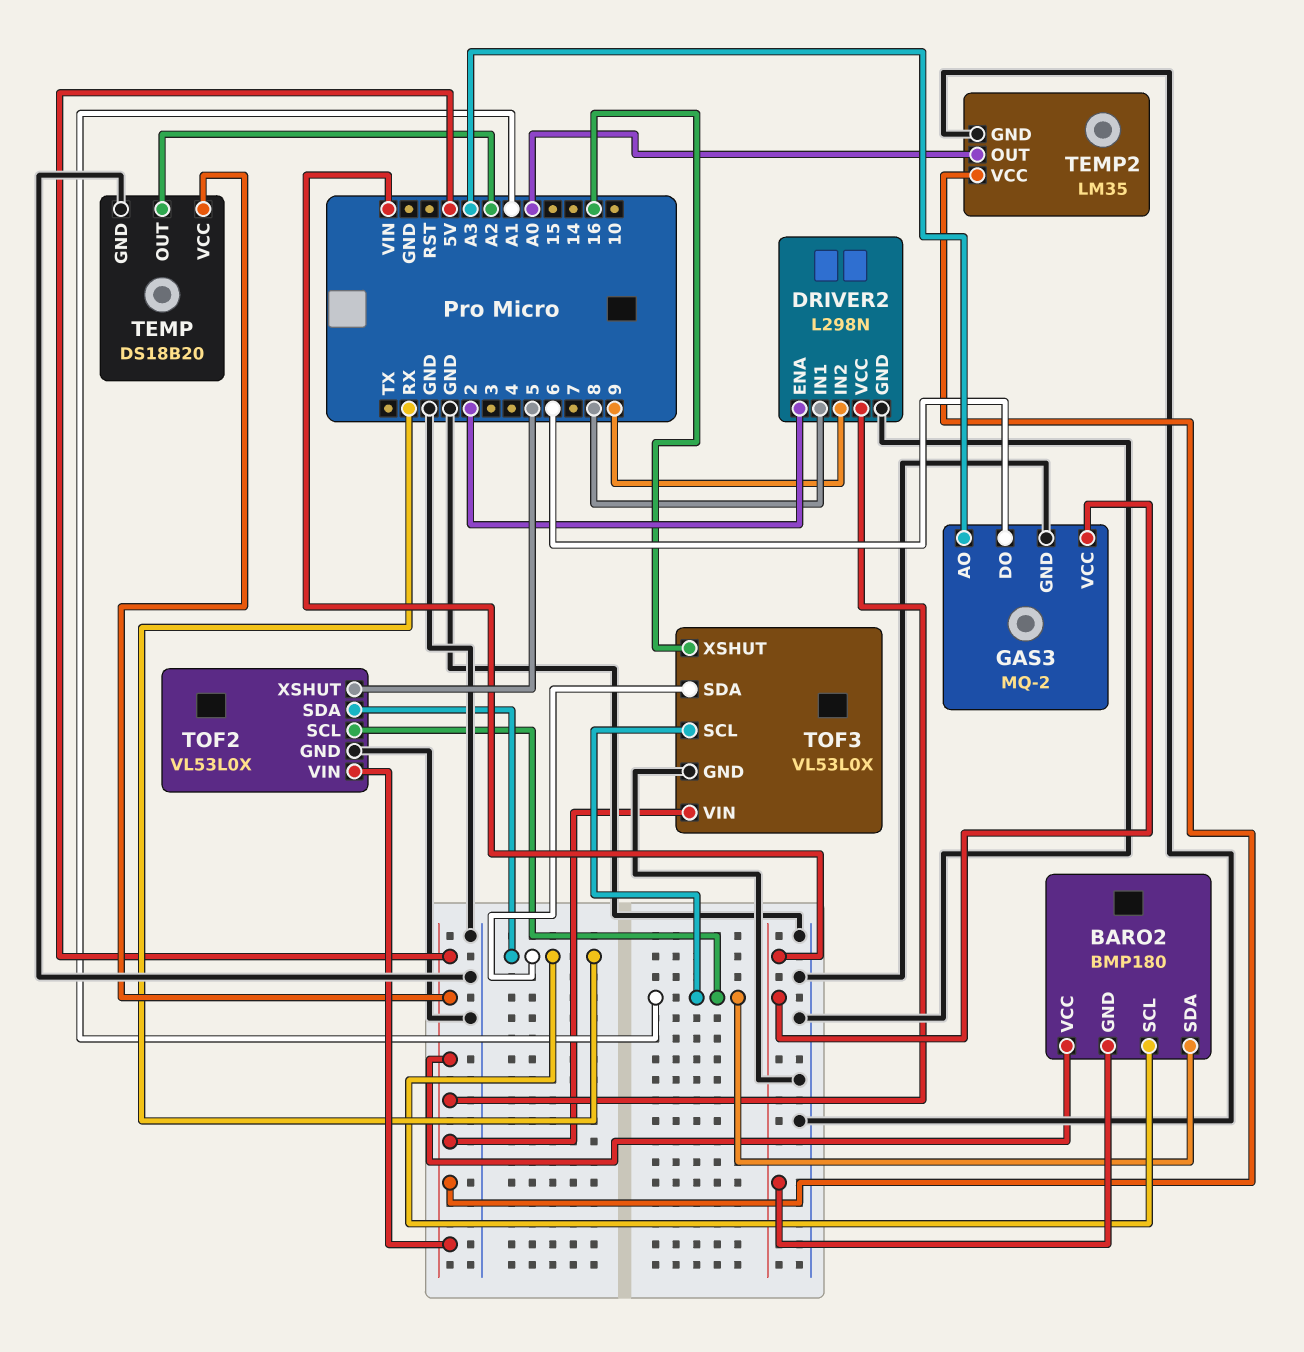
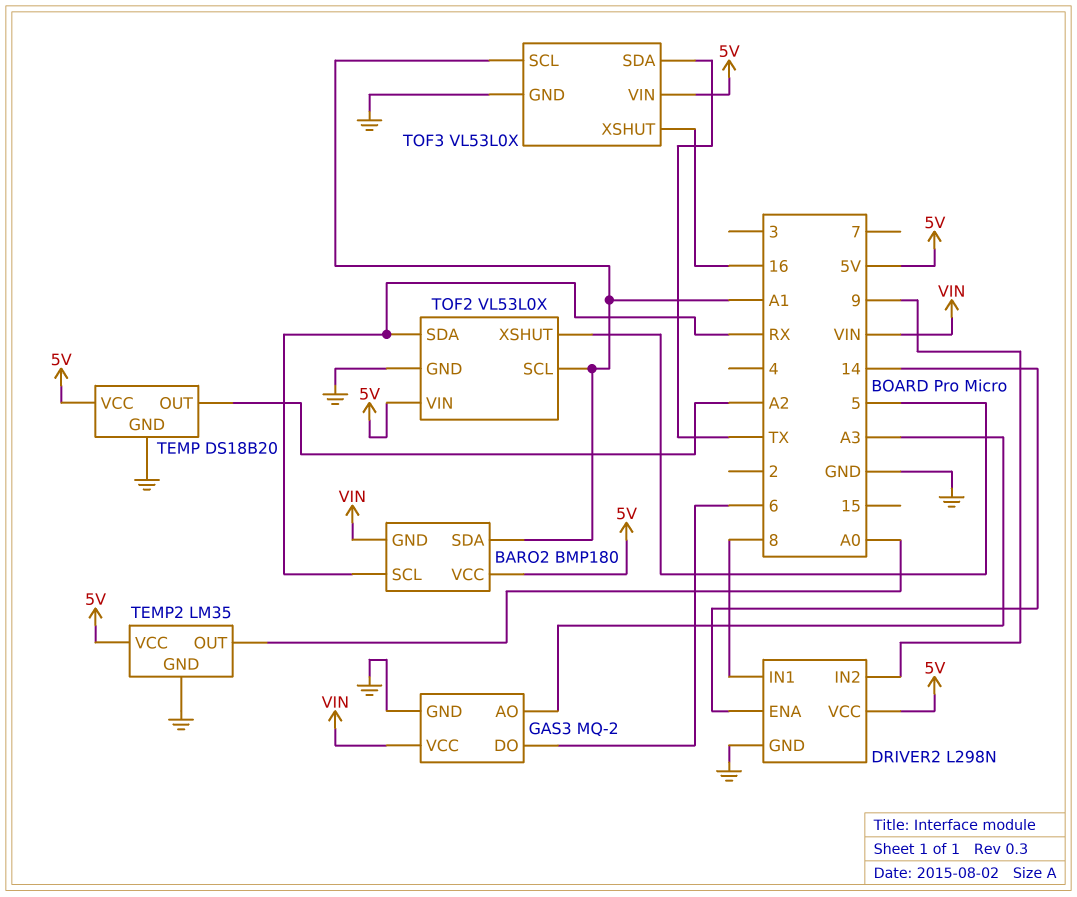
DRIVER2 pin ENA: 2 -> 14
TOF3 pin SDA: RX -> TX

